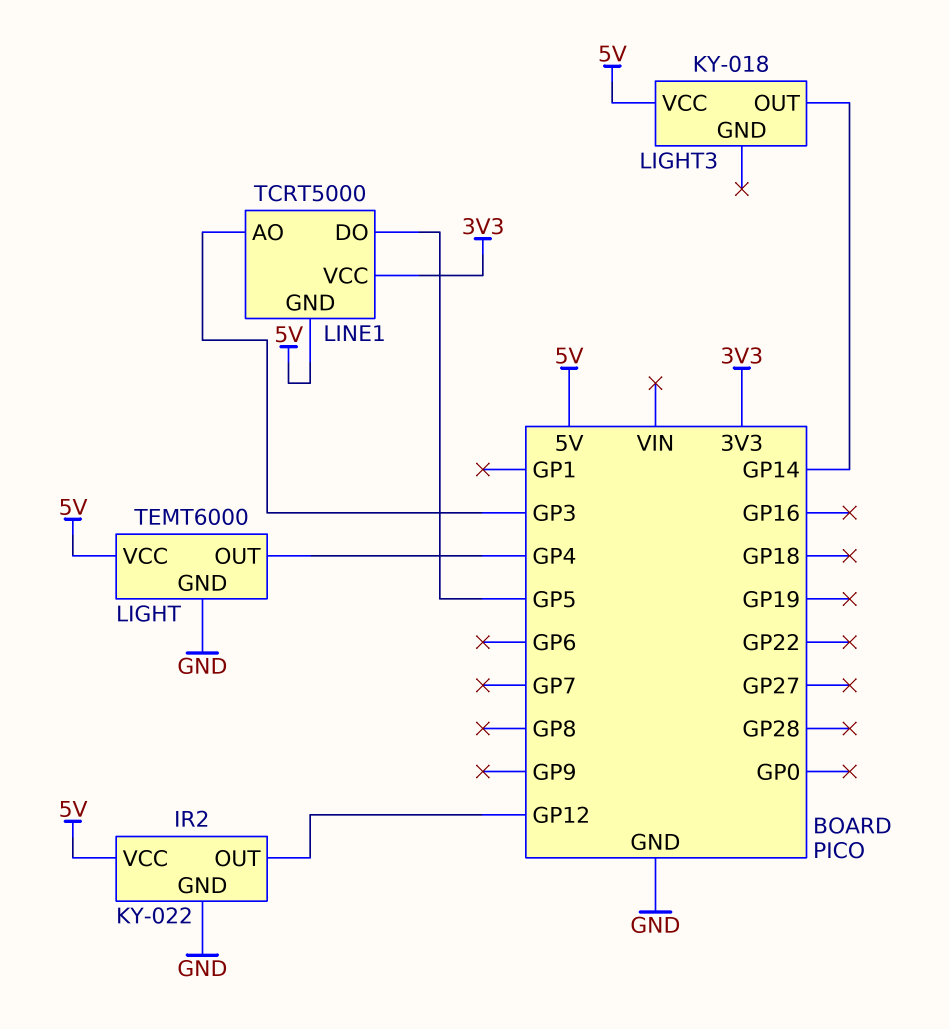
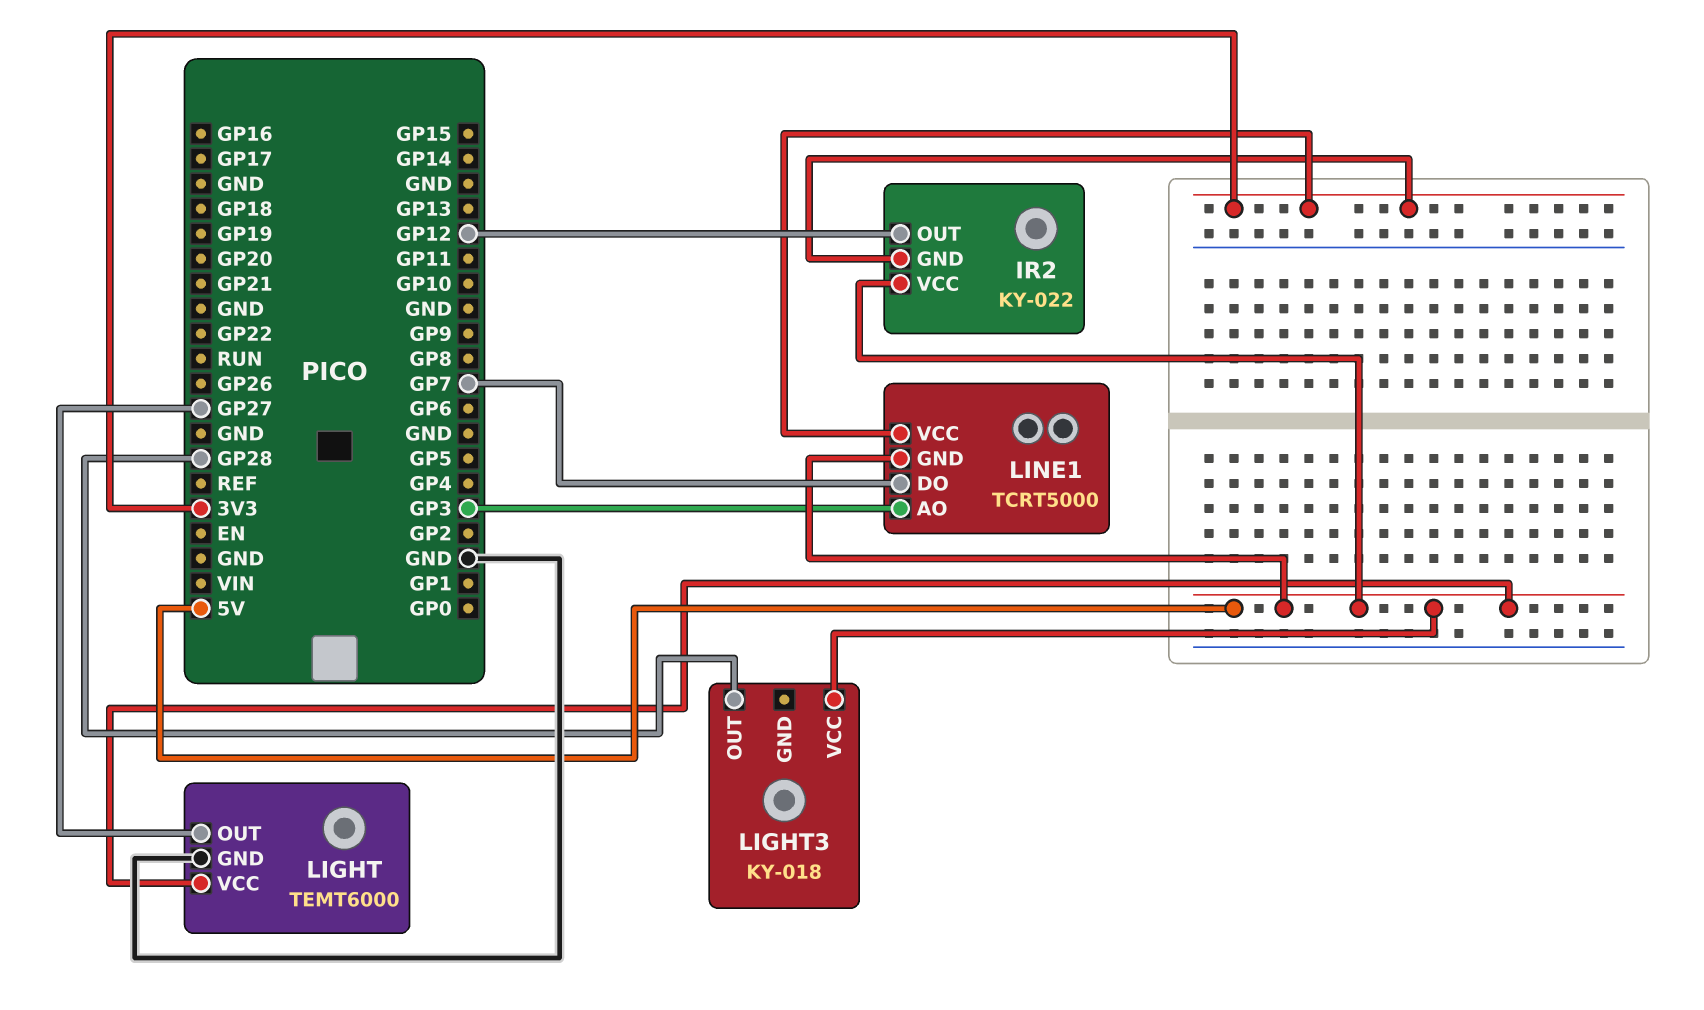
IR2 pin GND: GND -> 3V3
LIGHT pin OUT: GP4 -> GP27
LIGHT3 pin OUT: GP14 -> GP28
LINE1 pin DO: GP5 -> GP7

